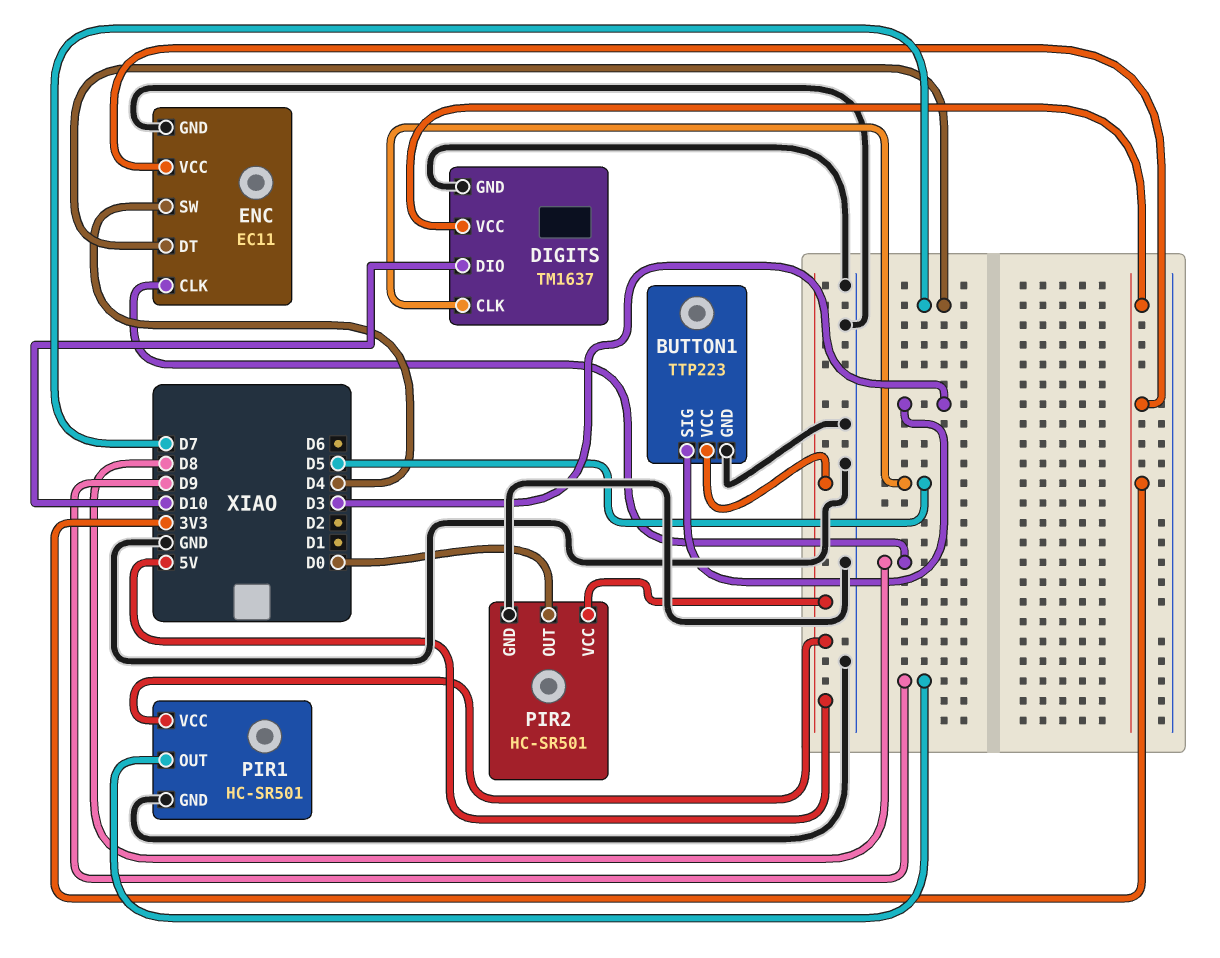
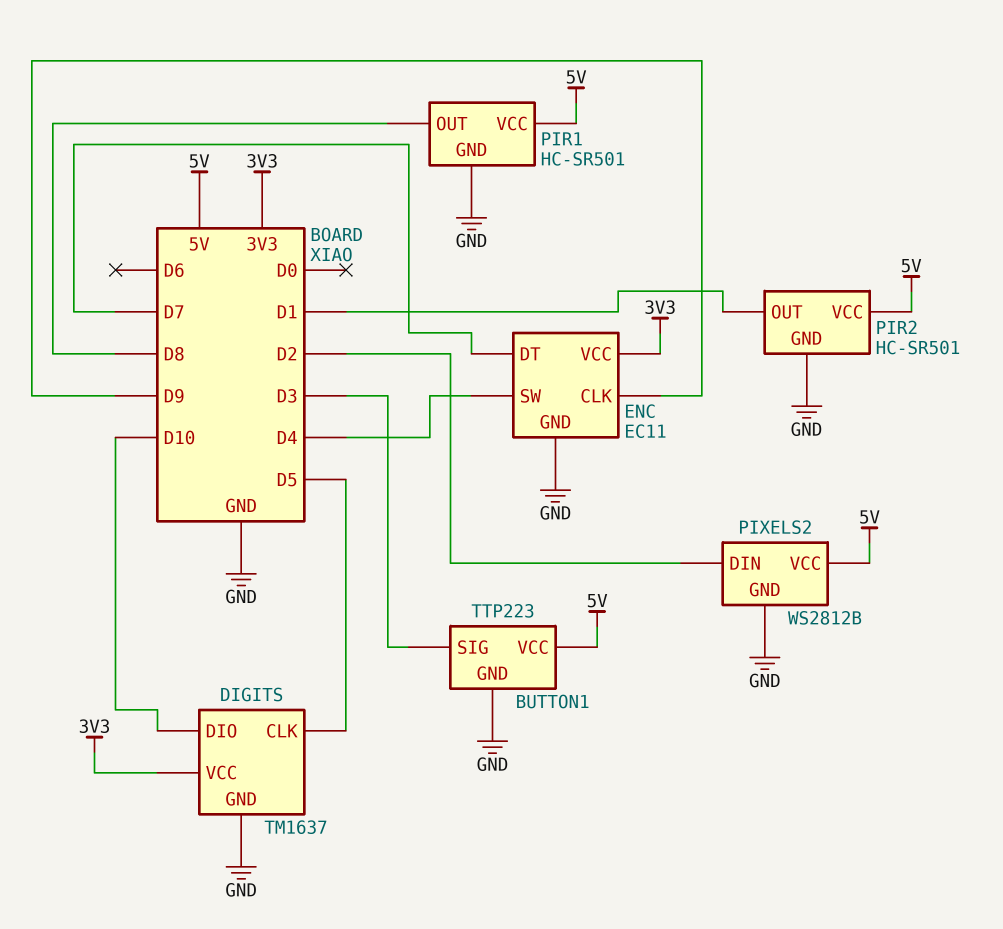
ENC pin CLK: D8 -> D9
PIR1 pin OUT: D9 -> D8
PIR2 pin OUT: D0 -> D1
PIXELS2: none -> WS2812B
PIXELS2 pin DIN: none -> D2
PIXELS2 pin GND: none -> GND
PIXELS2 pin VCC: none -> 5V

